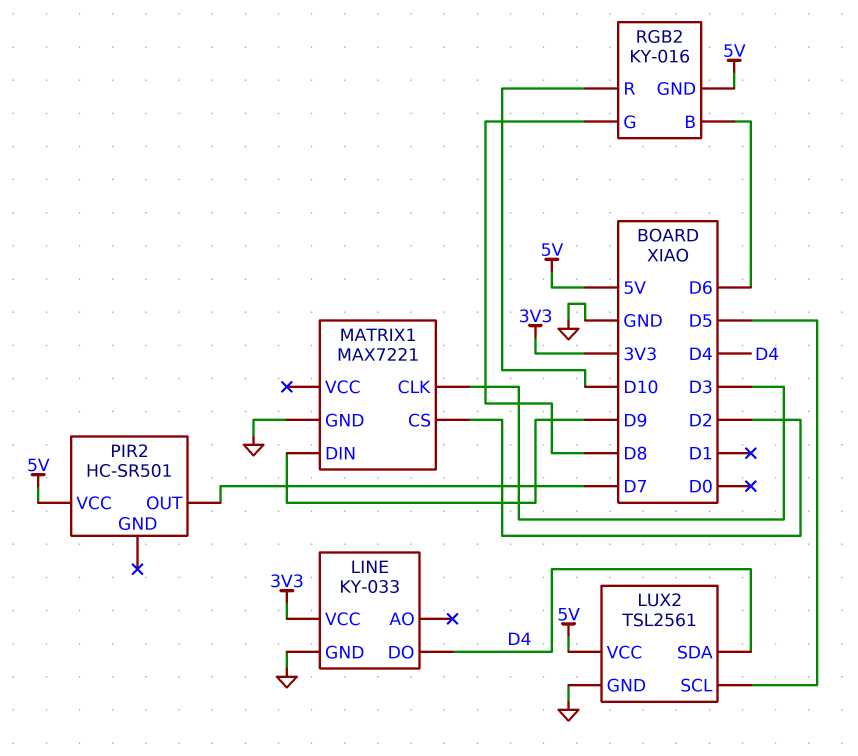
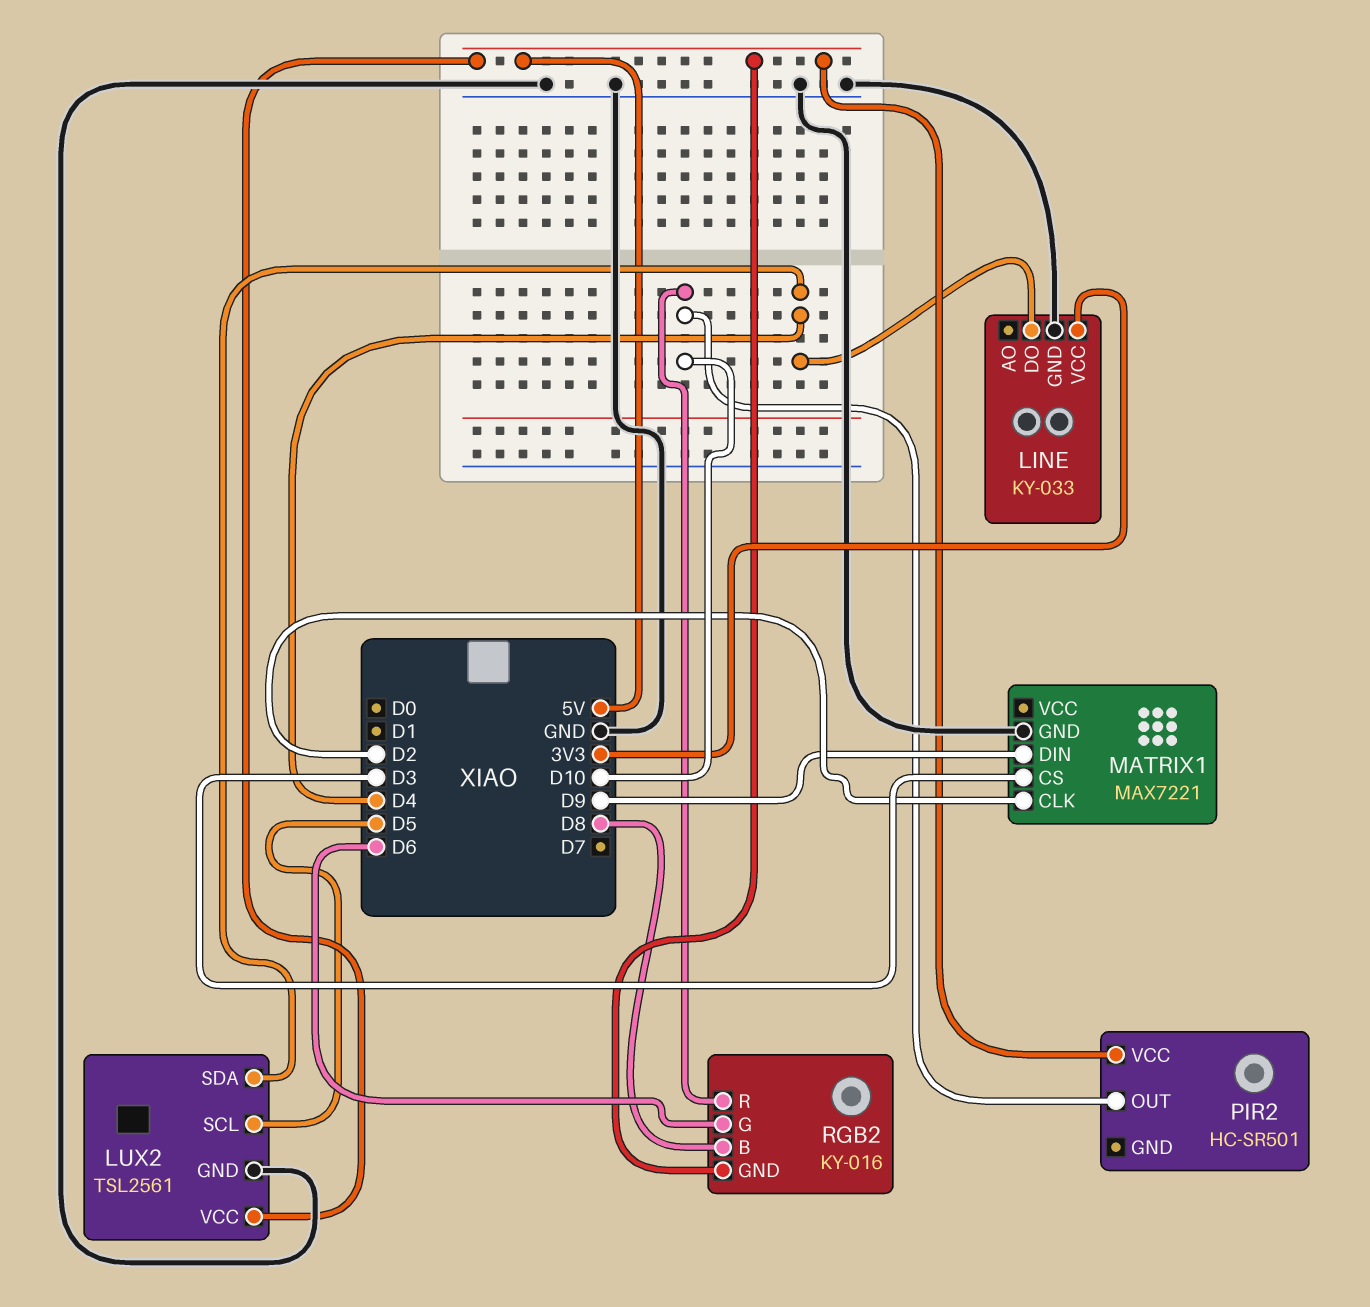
MATRIX1 pin CLK: D3 -> D2
MATRIX1 pin CS: D2 -> D3
PIR2 pin OUT: D7 -> D10
RGB2 pin B: D6 -> D8
RGB2 pin G: D8 -> D6

